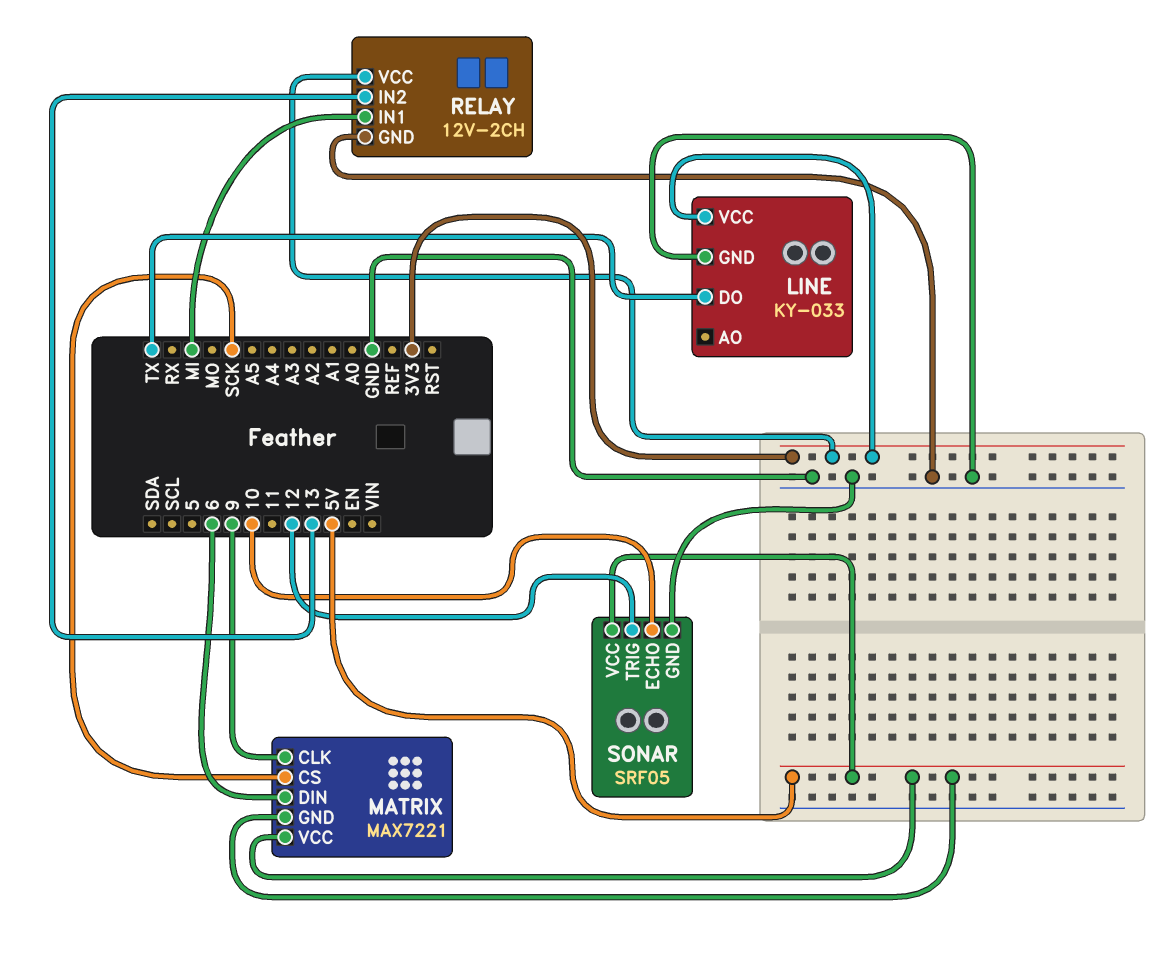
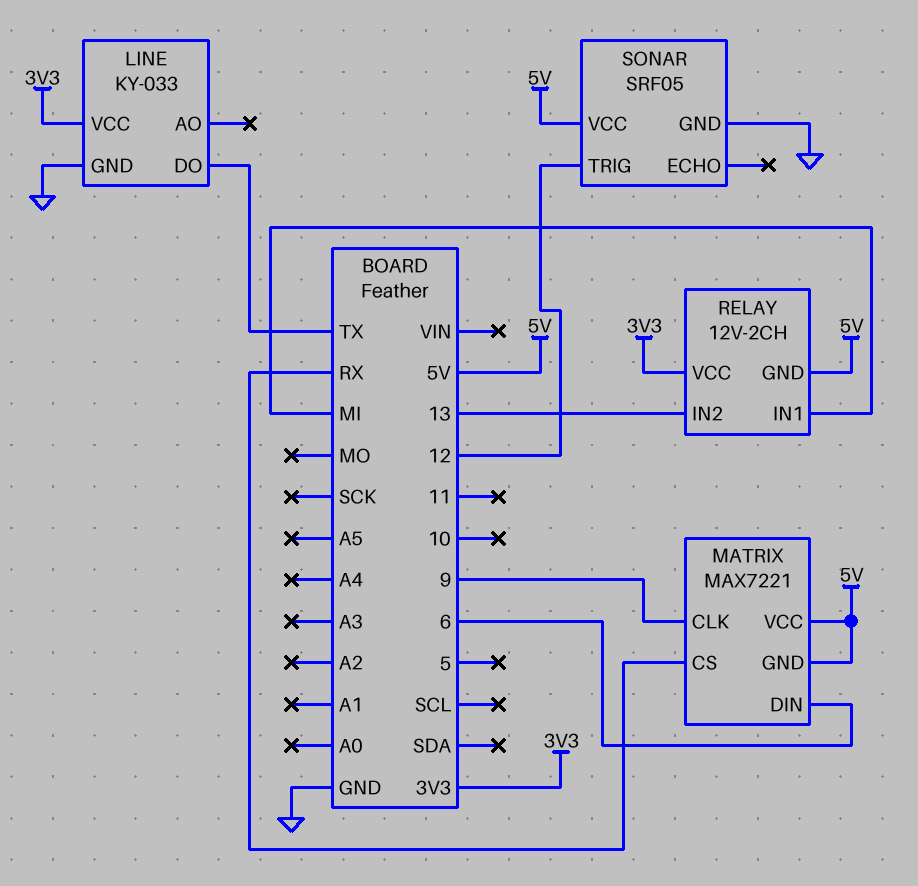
MATRIX pin CS: SCK -> RX
RELAY pin GND: GND -> 5V
SONAR pin ECHO: 10 -> none

